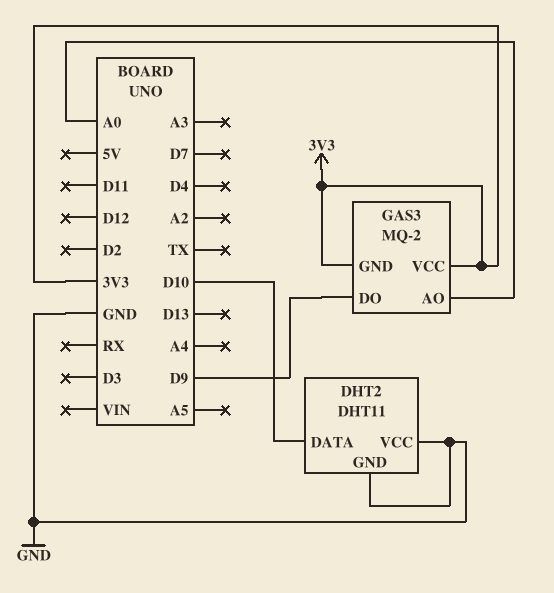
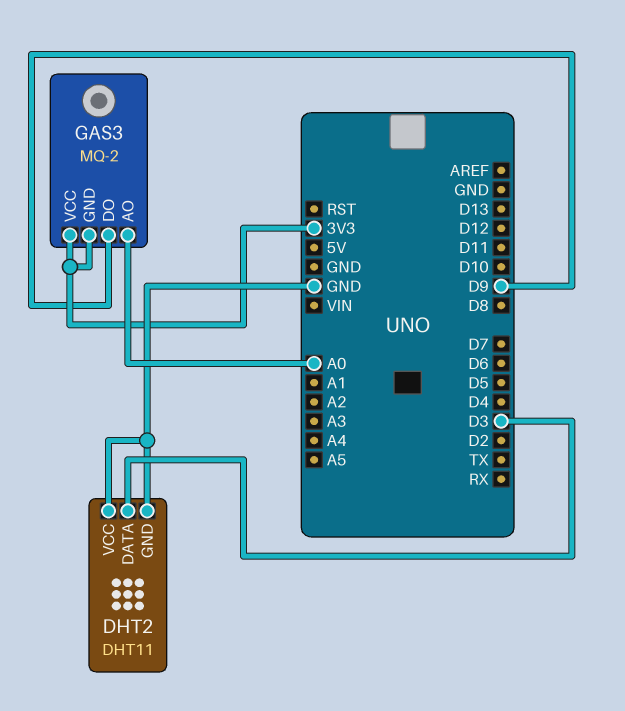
DHT2 pin DATA: D10 -> D3

